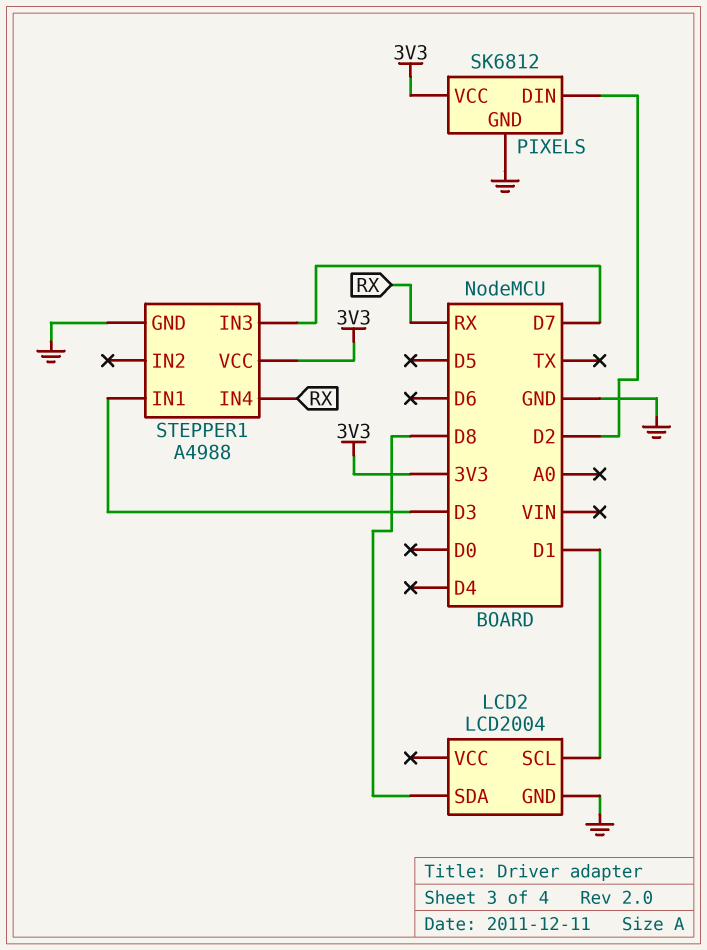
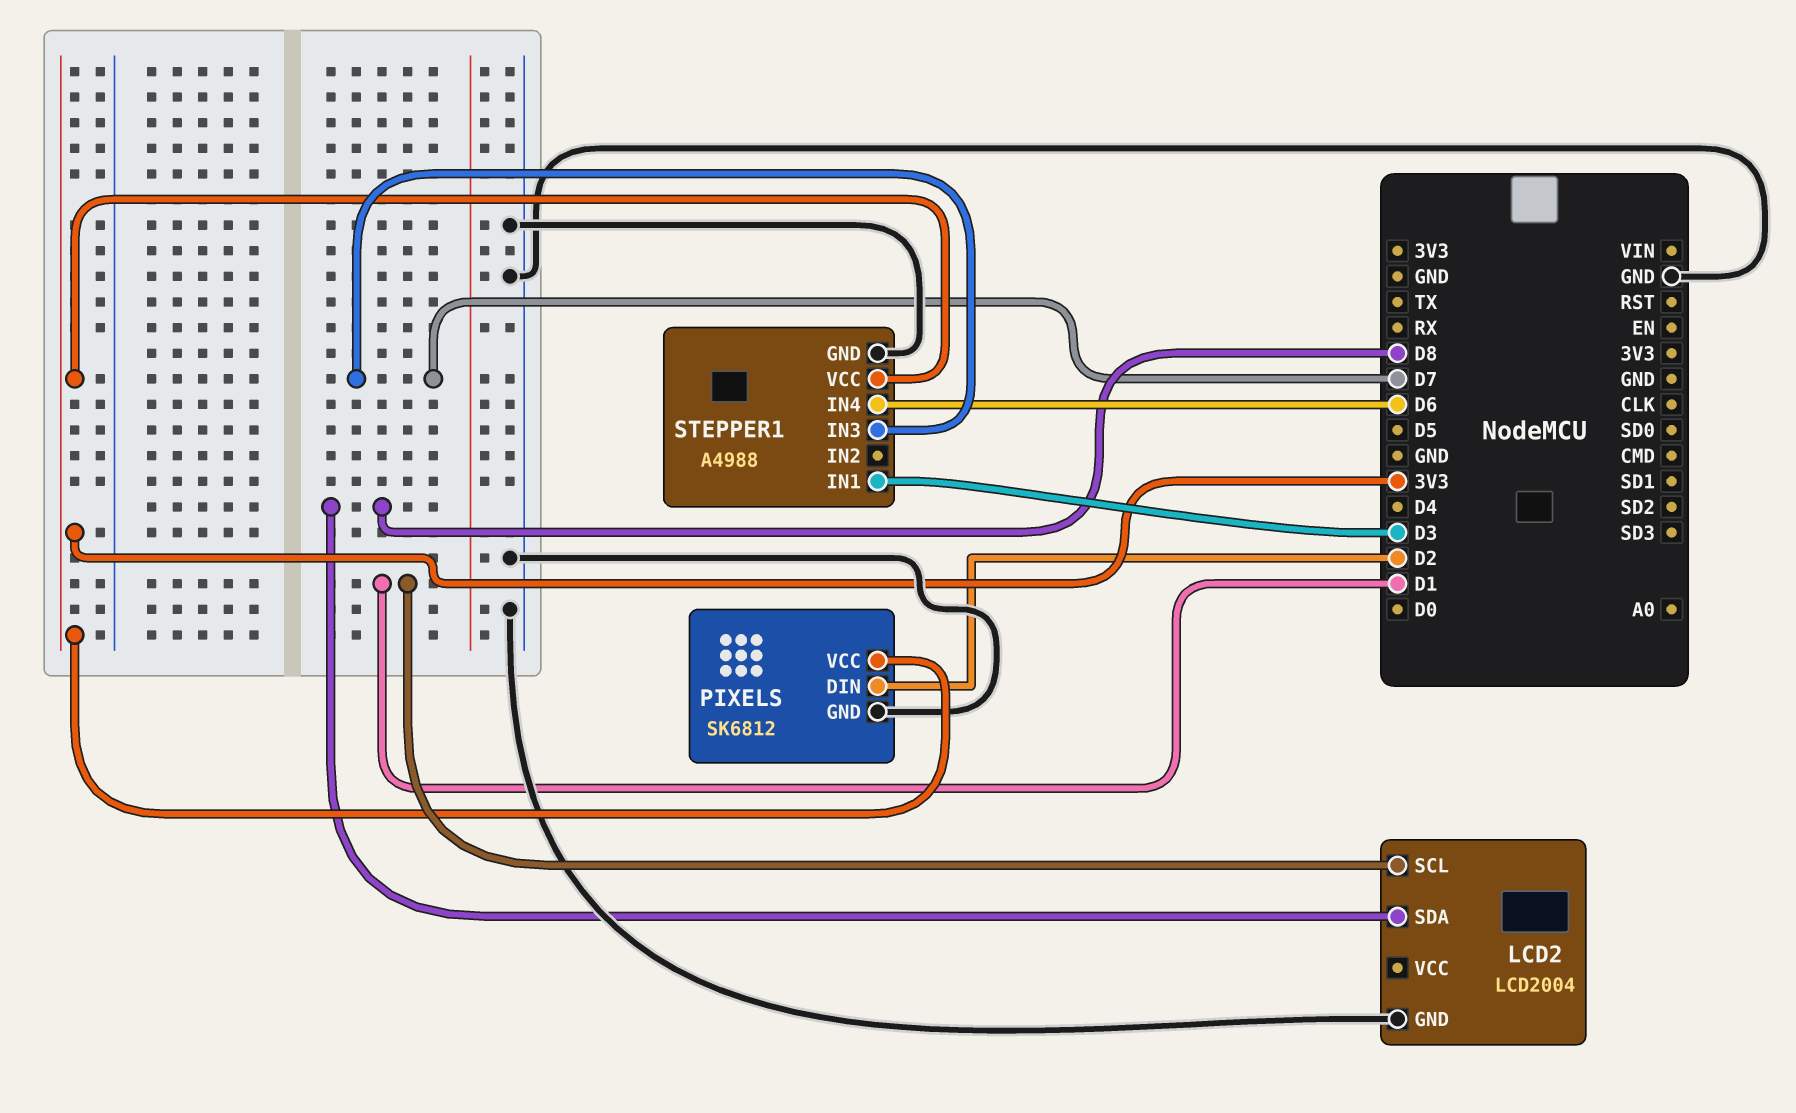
STEPPER1 pin IN4: RX -> D6

